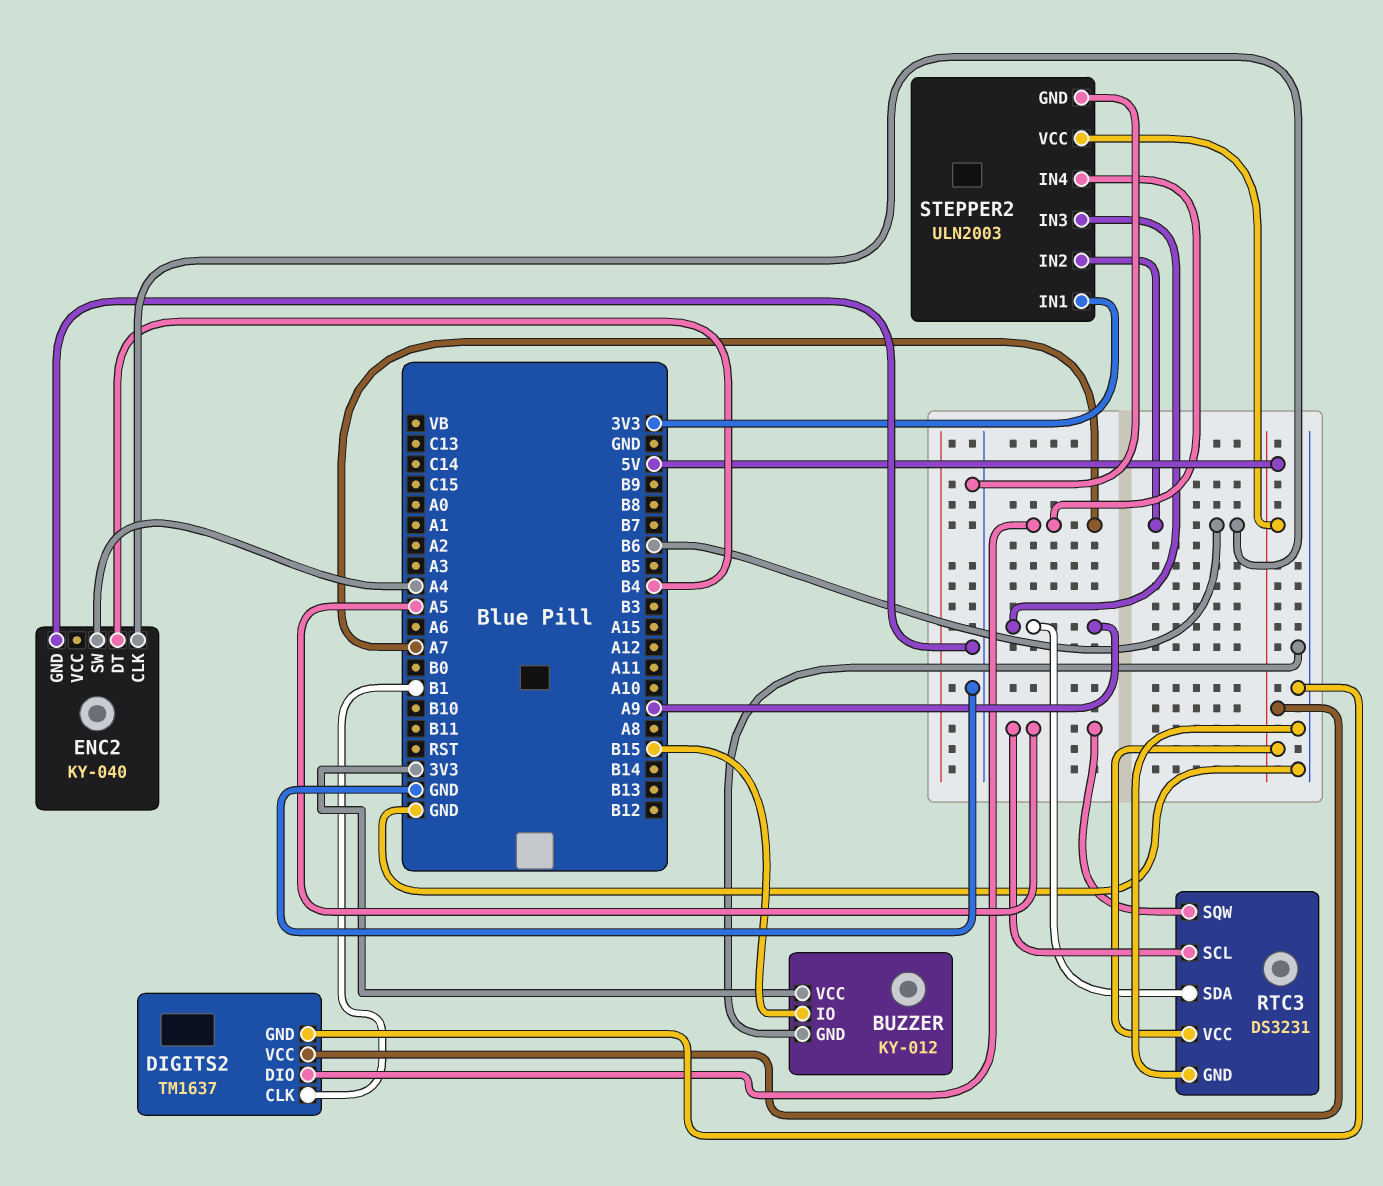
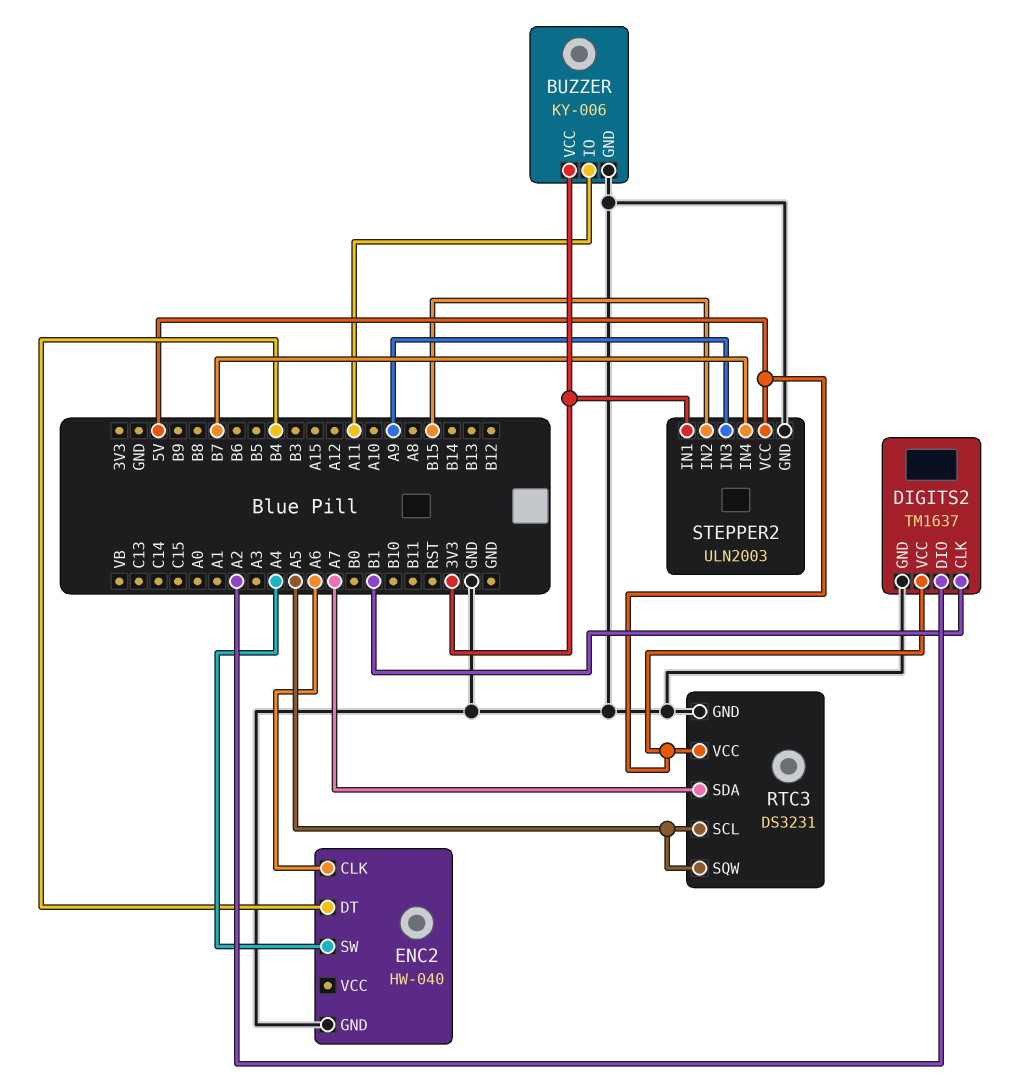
BUZZER: KY-012 -> KY-006
BUZZER pin IO: B15 -> A11
DIGITS2 pin DIO: A7 -> A2
ENC2: KY-040 -> HW-040
ENC2 pin CLK: B6 -> A6
RTC3 pin SDA: A9 -> A7
STEPPER2 pin IN2: B6 -> B15
STEPPER2 pin IN4: A7 -> B7

